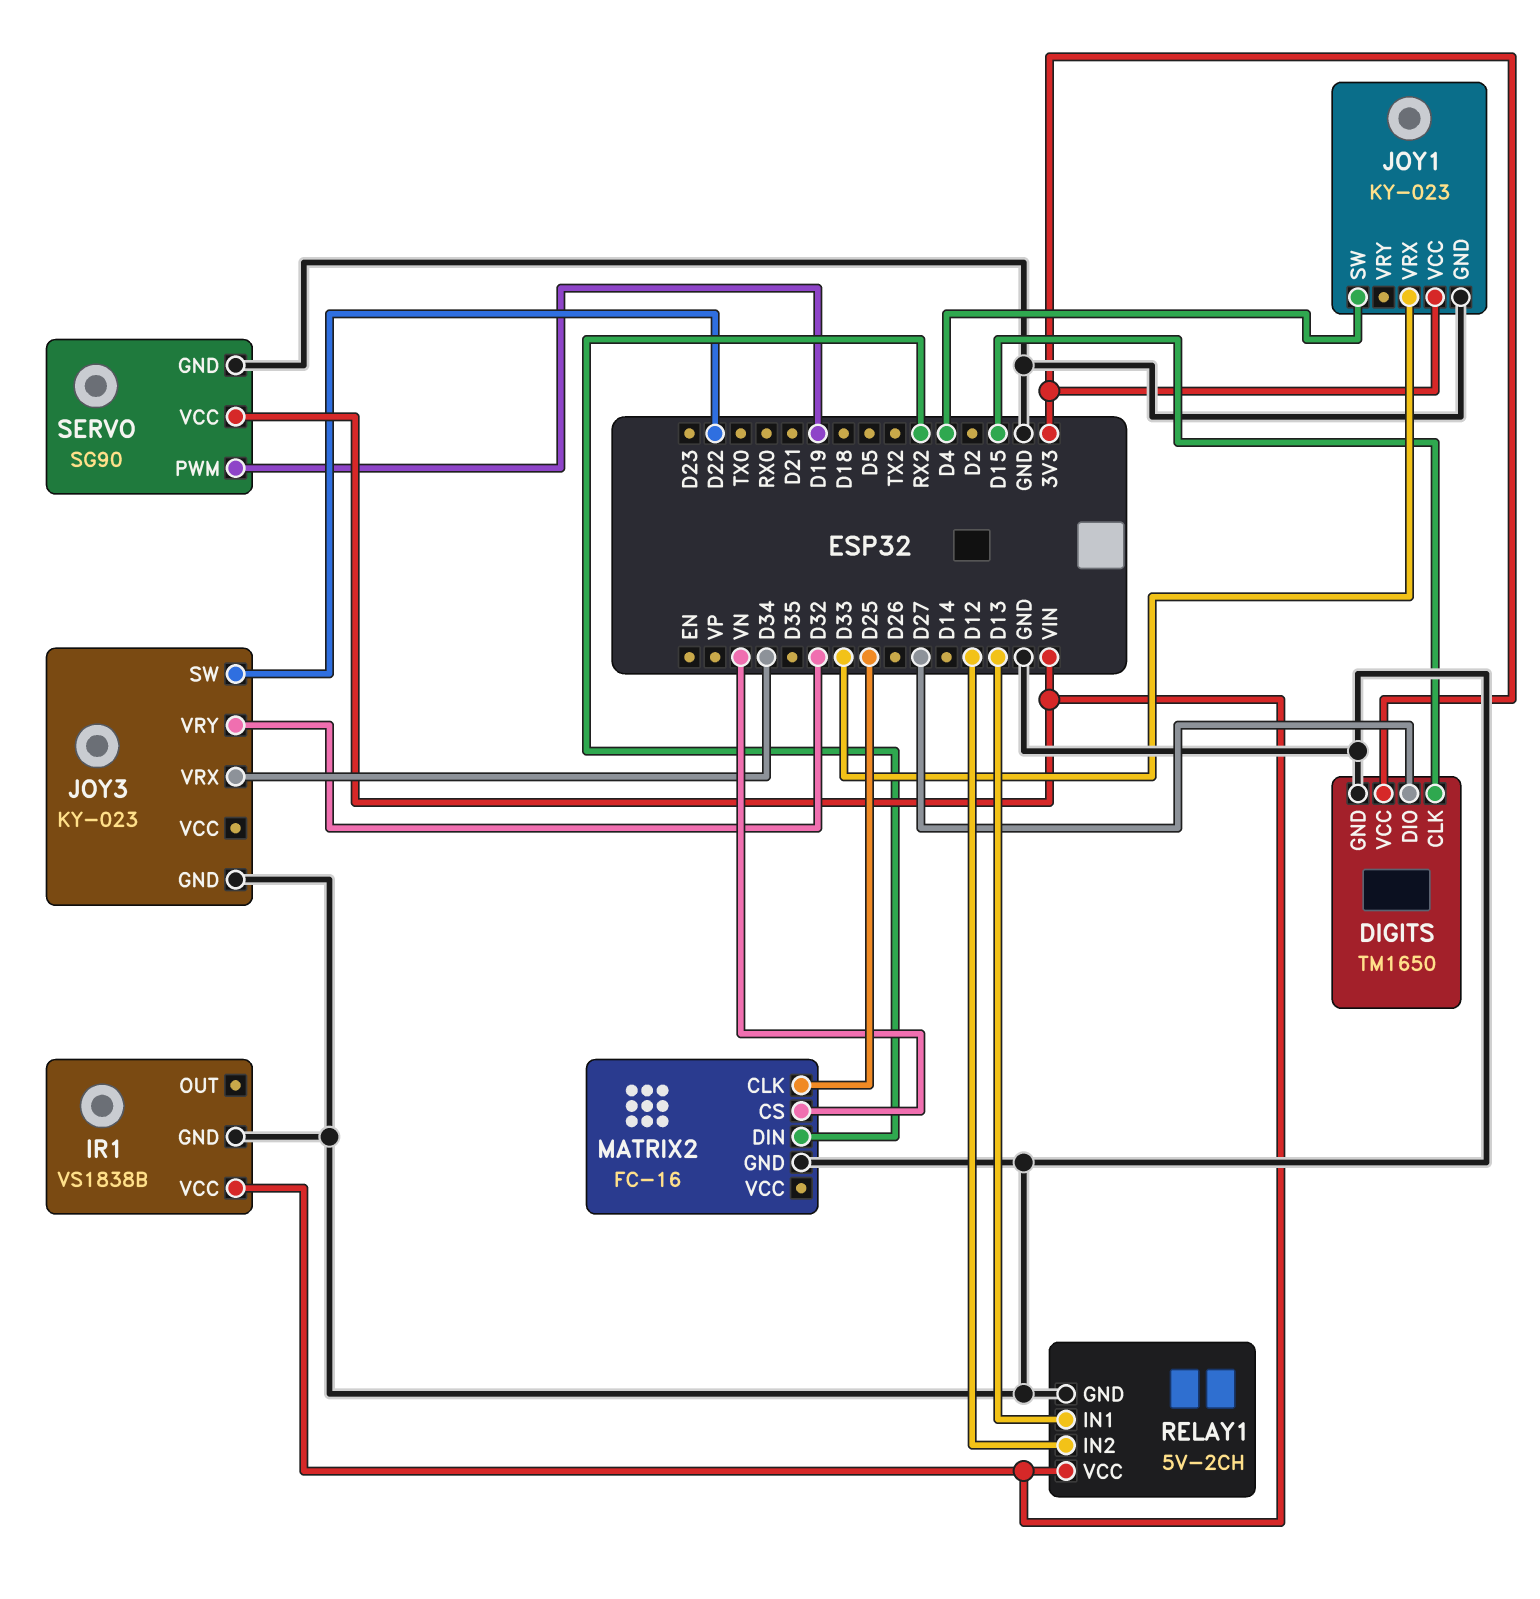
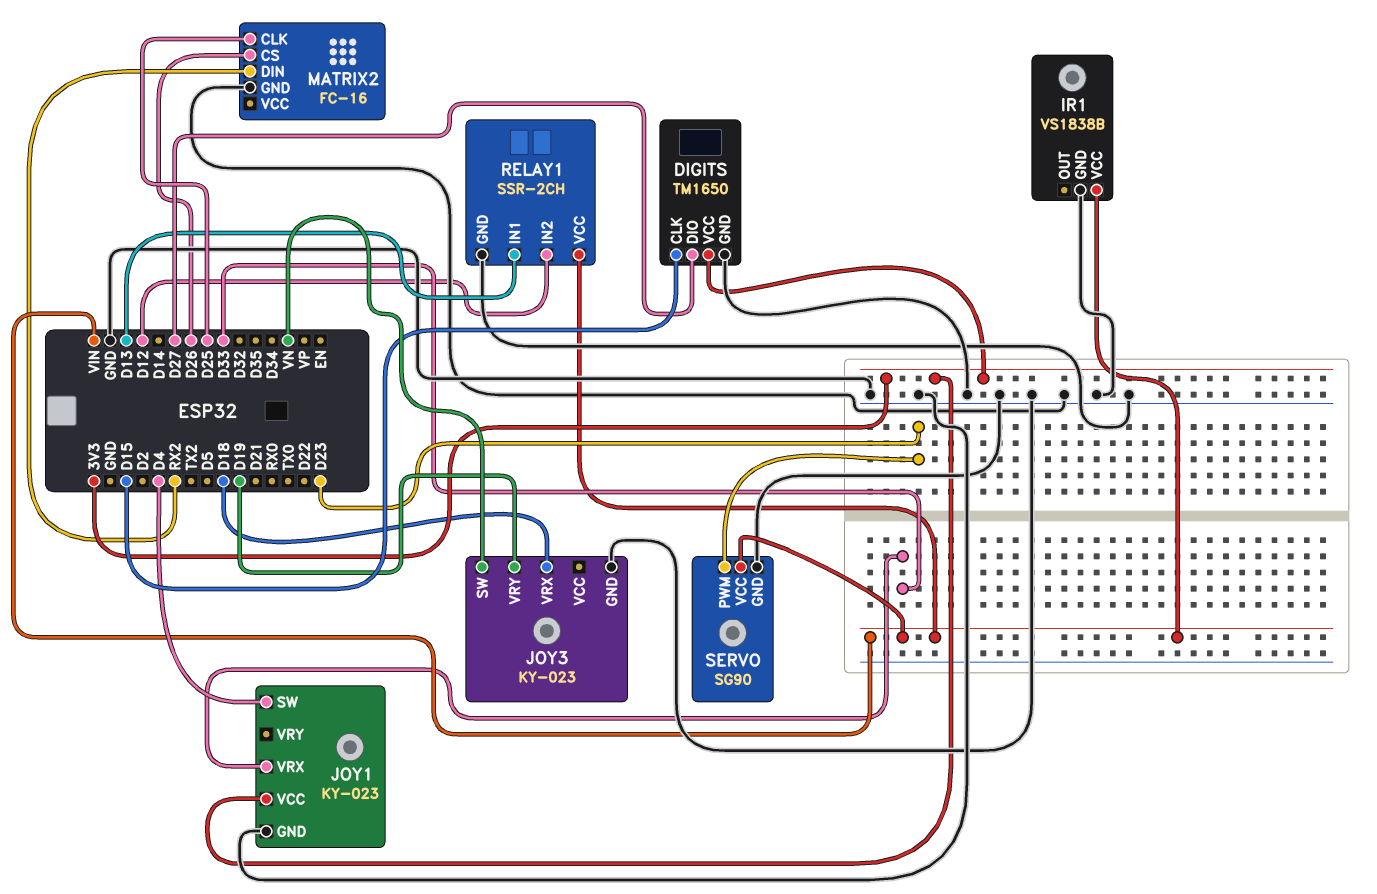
JOY3 pin SW: D22 -> VN
JOY3 pin VRX: D34 -> D18
JOY3 pin VRY: D32 -> D19
MATRIX2 pin CS: VN -> D26
RELAY1: 5V-2CH -> SSR-2CH
SERVO pin PWM: D19 -> D23

